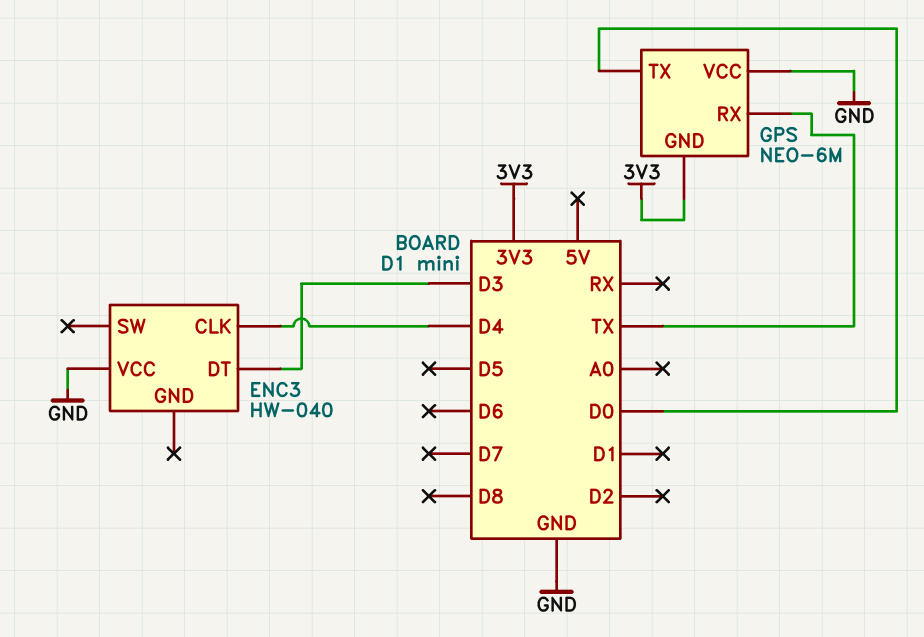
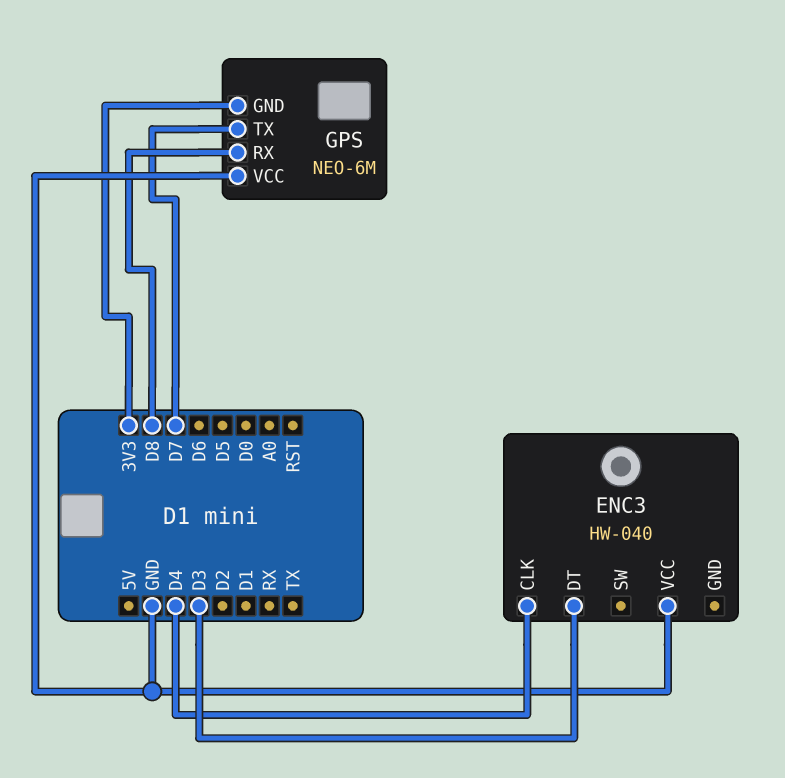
GPS pin RX: TX -> D8
GPS pin TX: D0 -> D7

